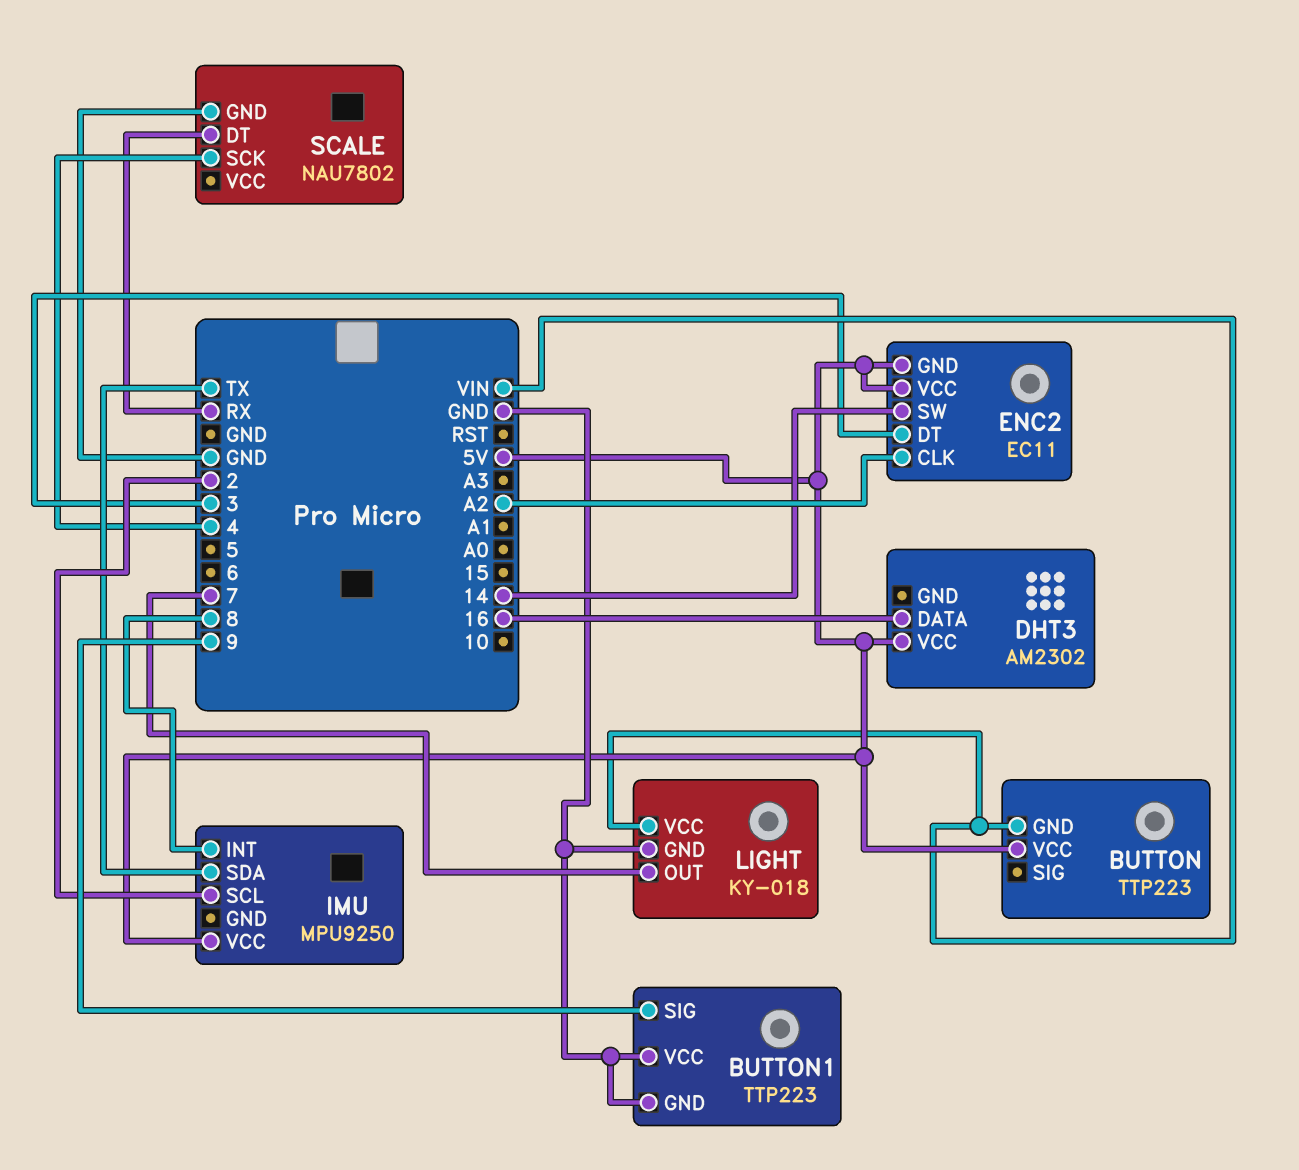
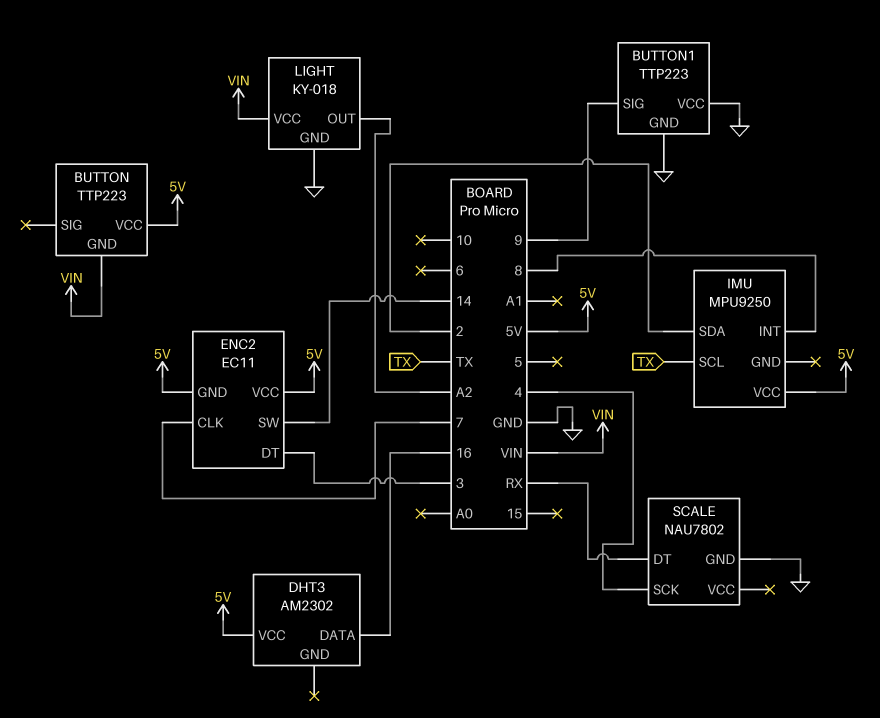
ENC2 pin CLK: A2 -> 7
IMU pin SCL: 2 -> TX
IMU pin SDA: TX -> 2
LIGHT pin OUT: 7 -> A2

